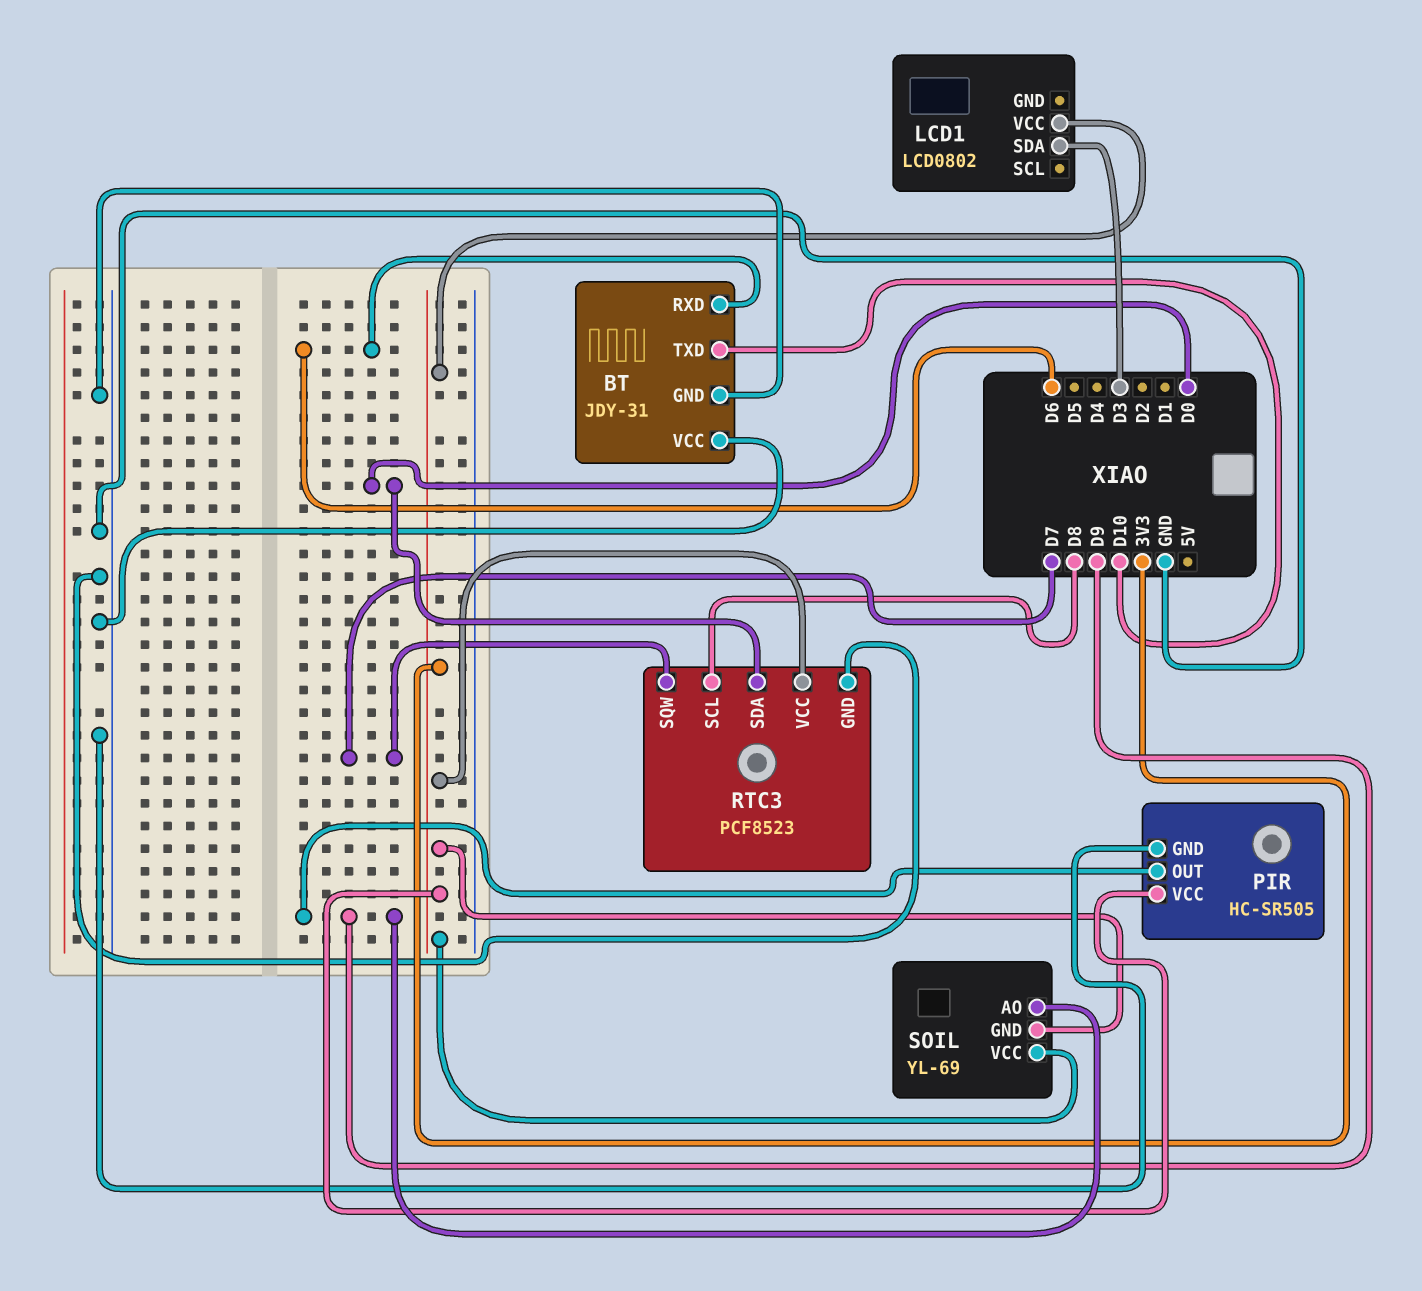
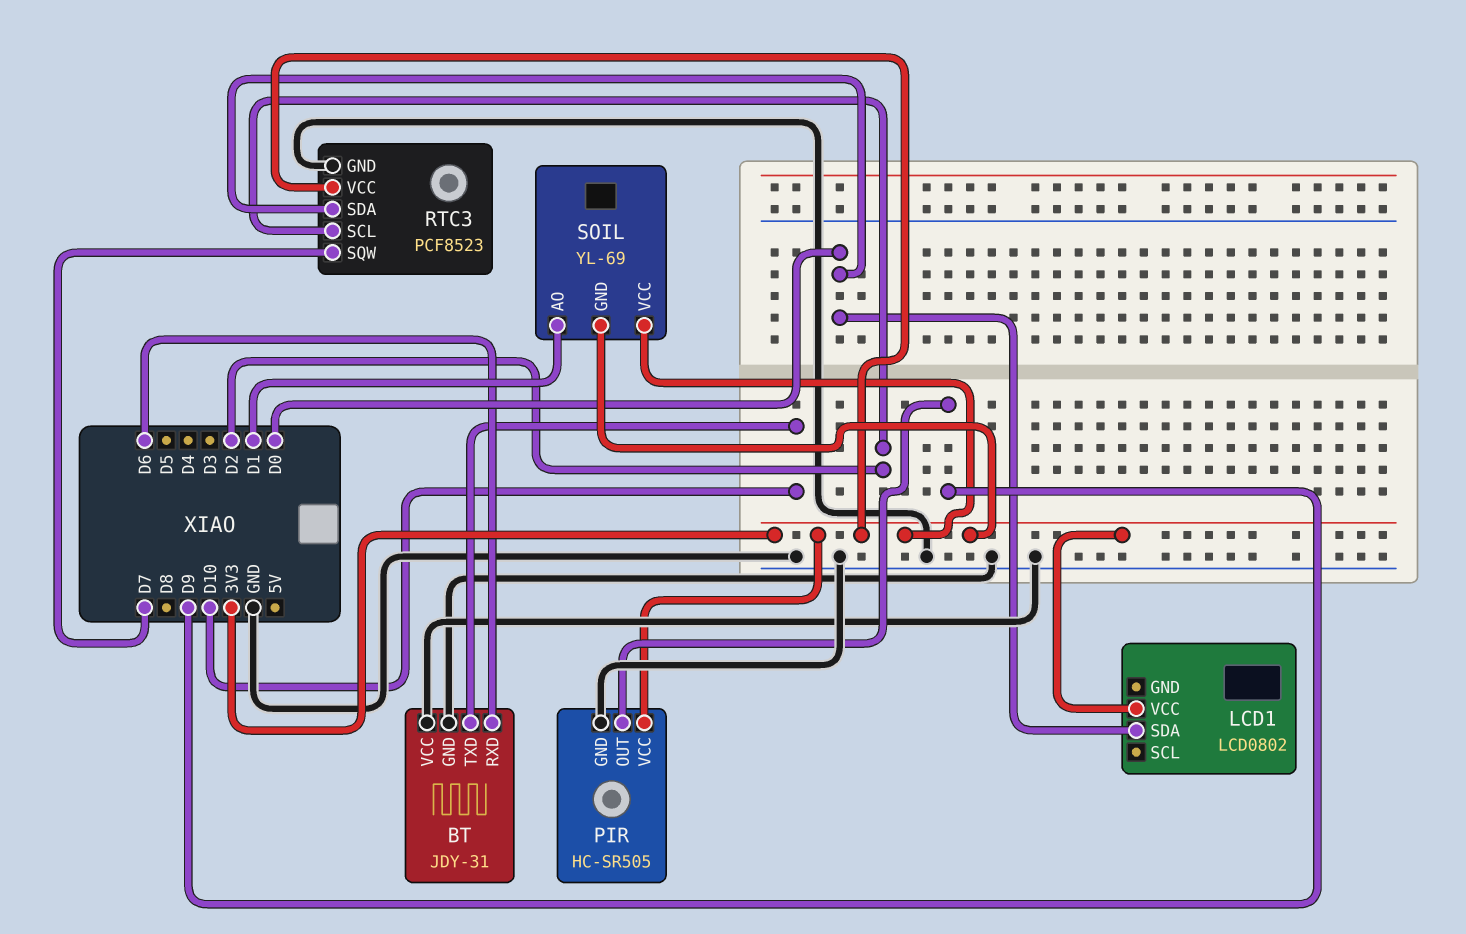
LCD1 pin SDA: D3 -> D0
RTC3 pin SCL: D8 -> D2
SOIL pin AO: D9 -> D1

